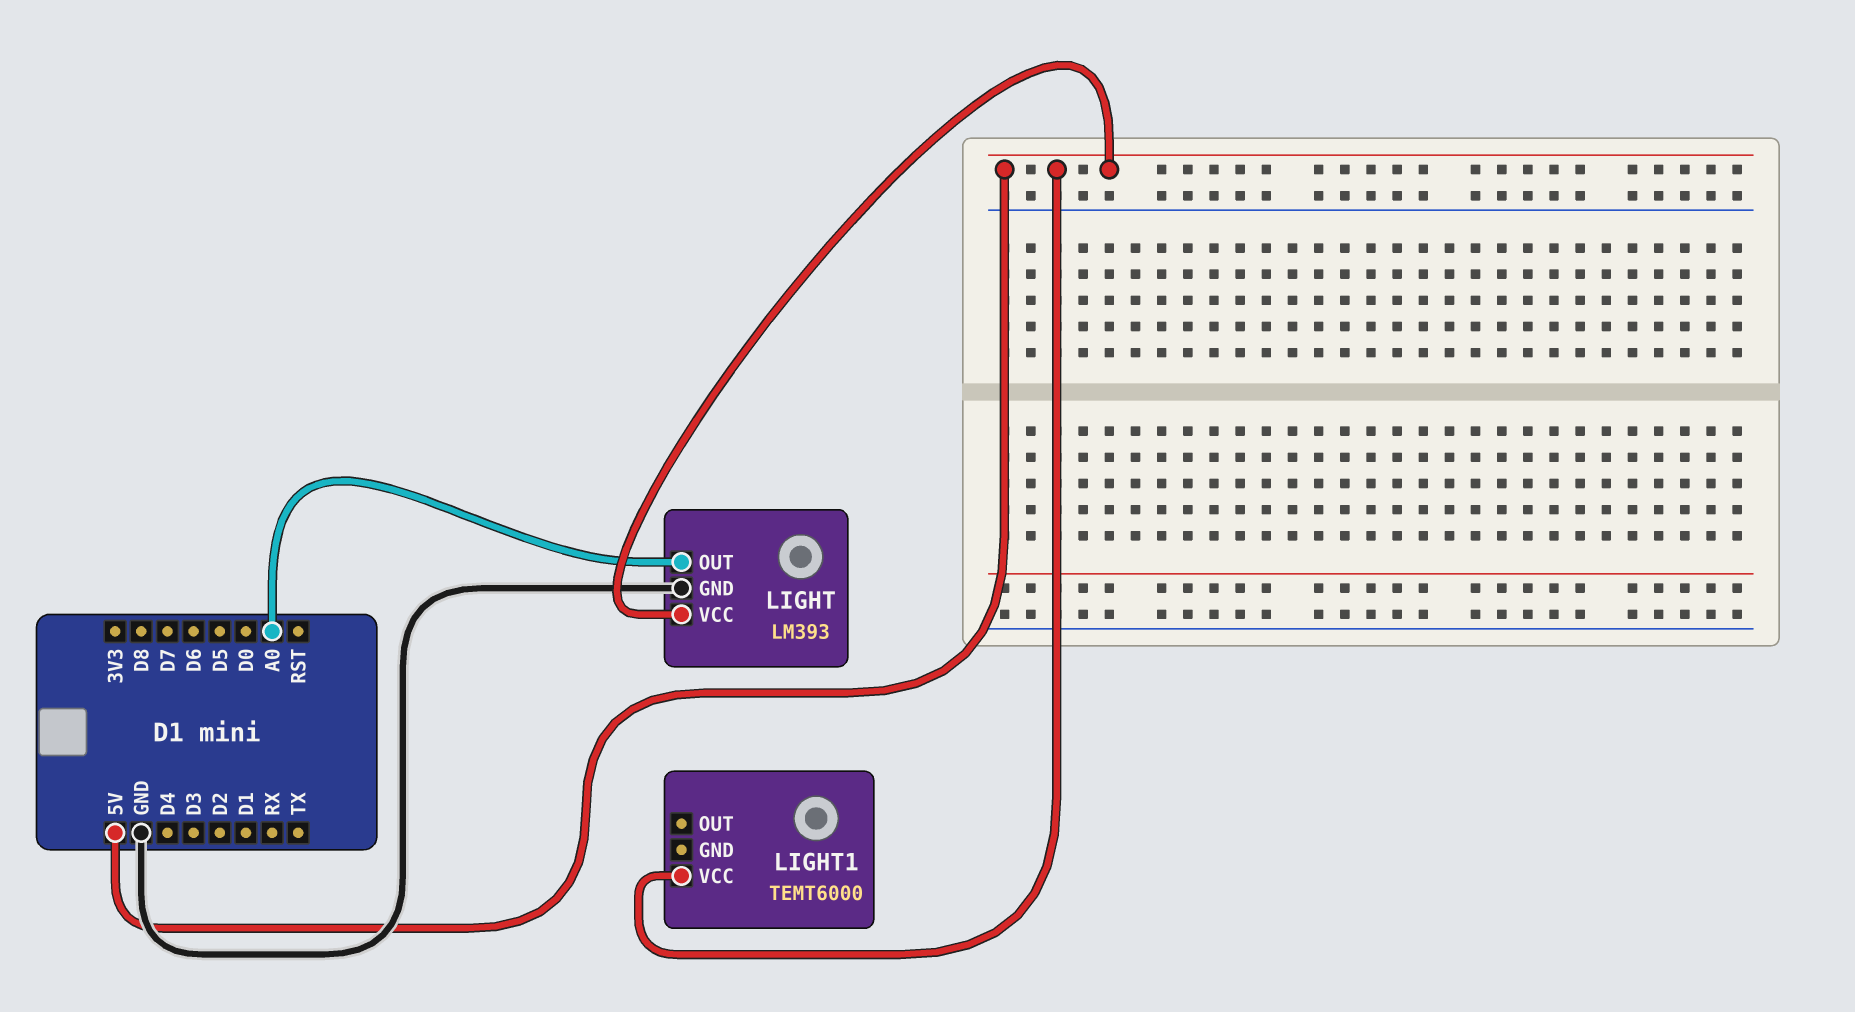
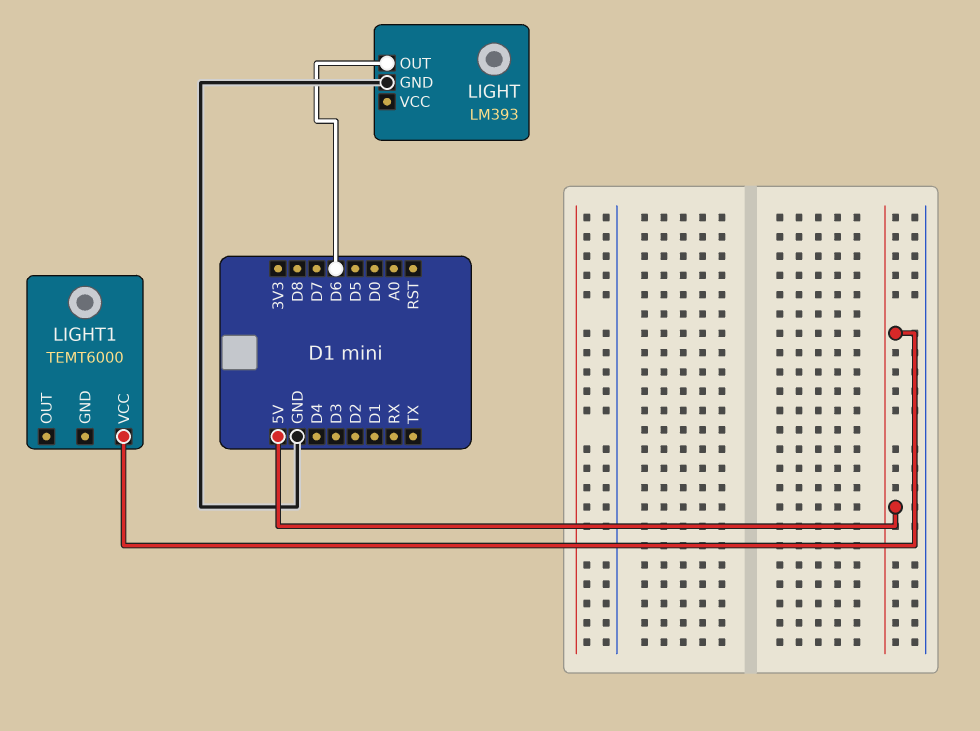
LIGHT pin OUT: A0 -> D6
LIGHT pin VCC: 5V -> none

